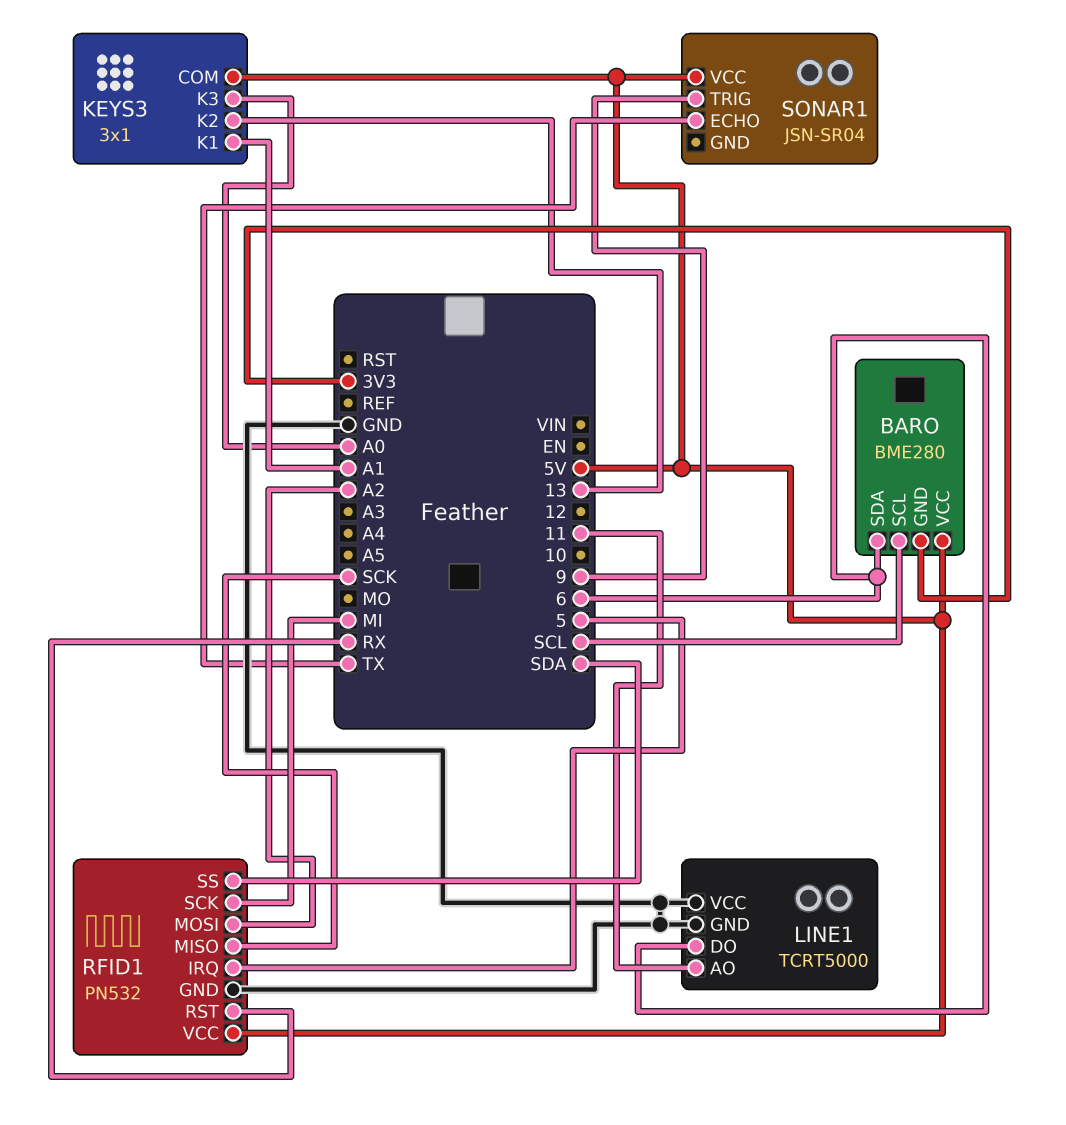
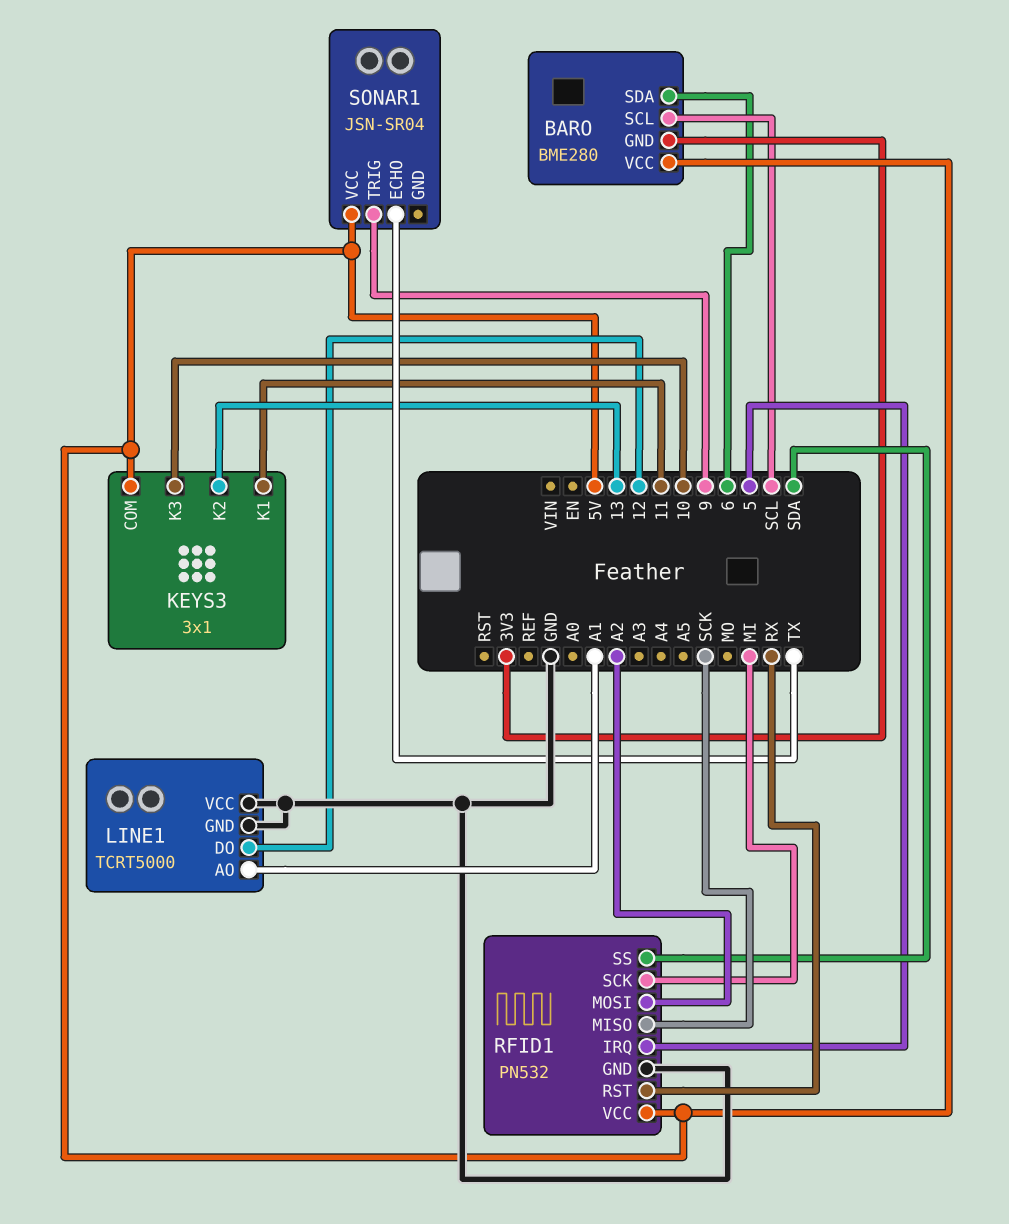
KEYS3 pin K1: A1 -> 11
KEYS3 pin K3: A0 -> 10
LINE1 pin AO: 11 -> A1
LINE1 pin DO: 6 -> 12

